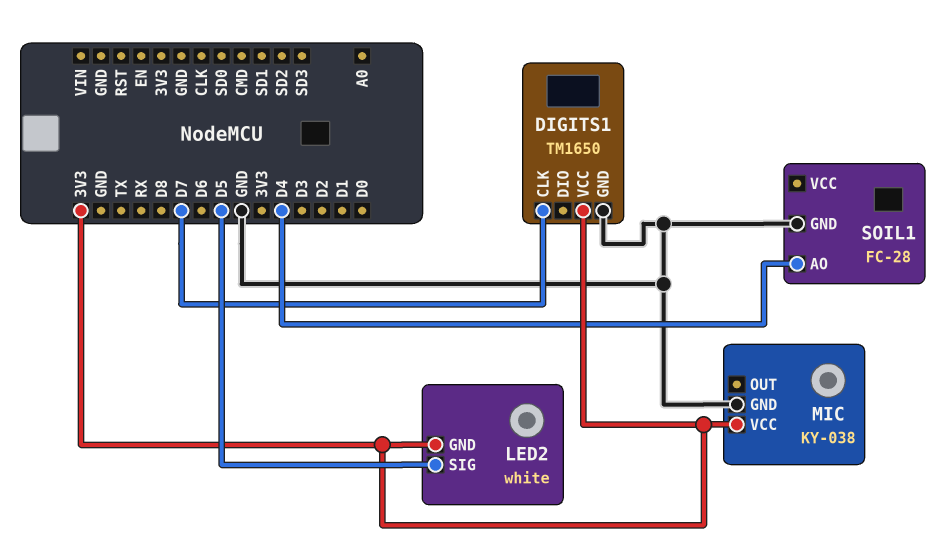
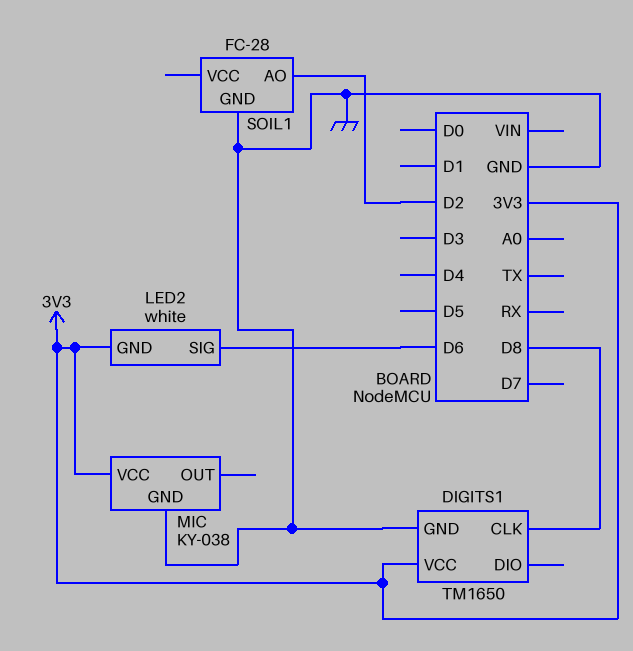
DIGITS1 pin CLK: D7 -> D8
LED2 pin SIG: D5 -> D6
SOIL1 pin AO: D4 -> D2

